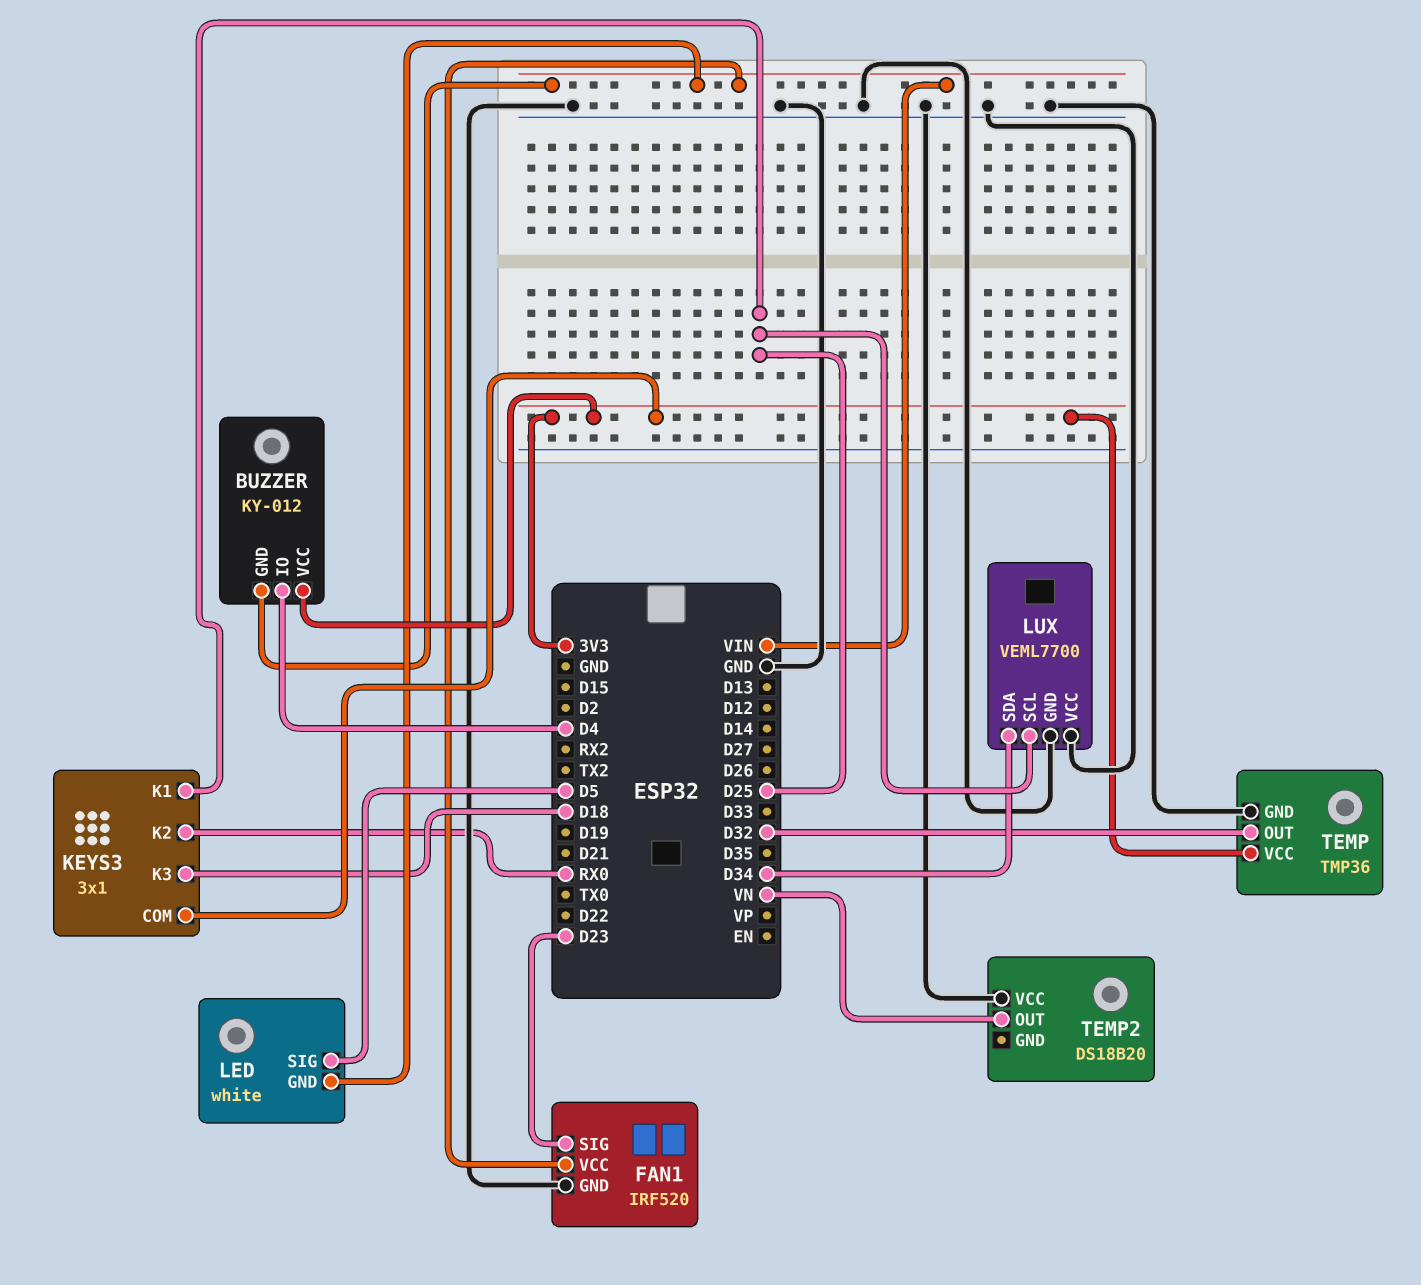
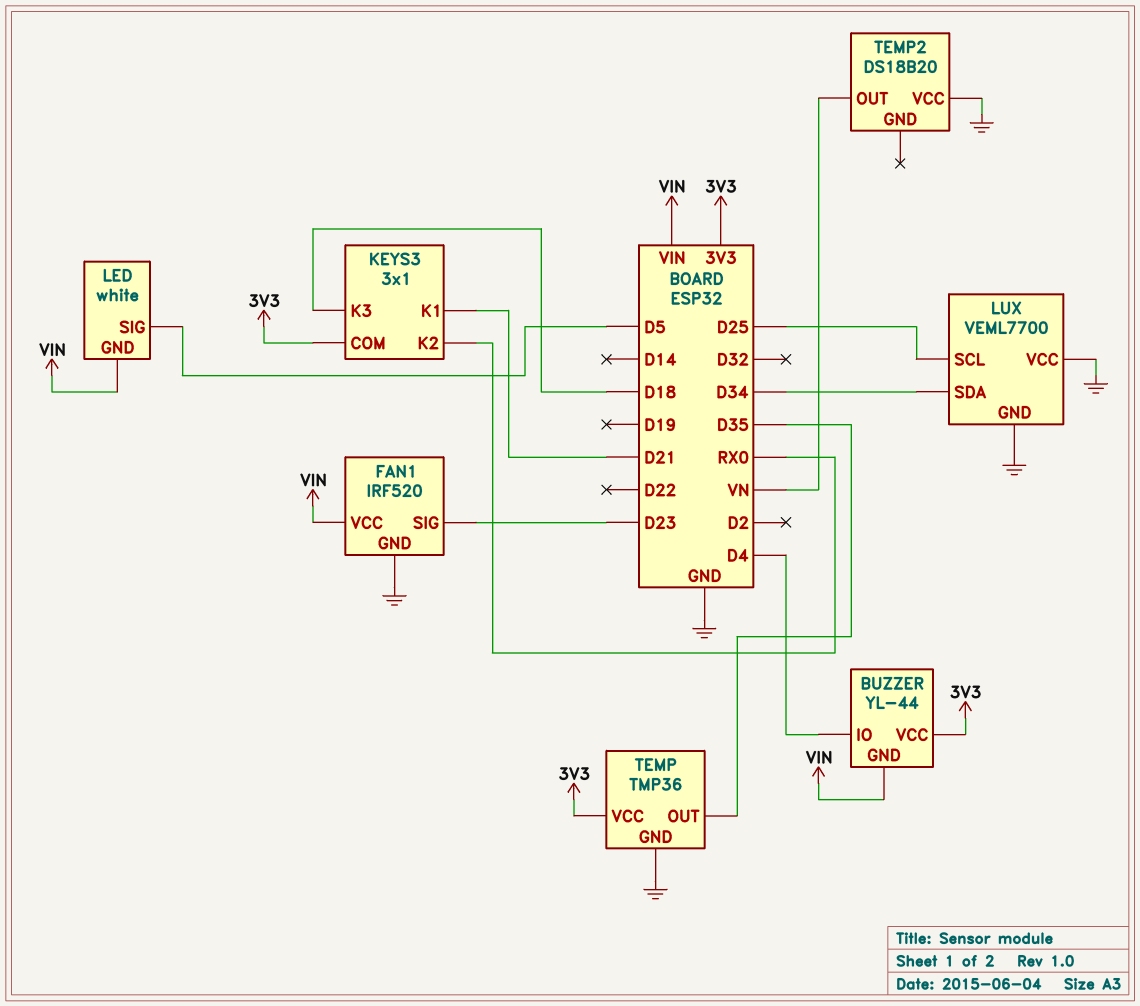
BUZZER: KY-012 -> YL-44
KEYS3 pin K1: D25 -> D21
TEMP pin OUT: D32 -> D35

